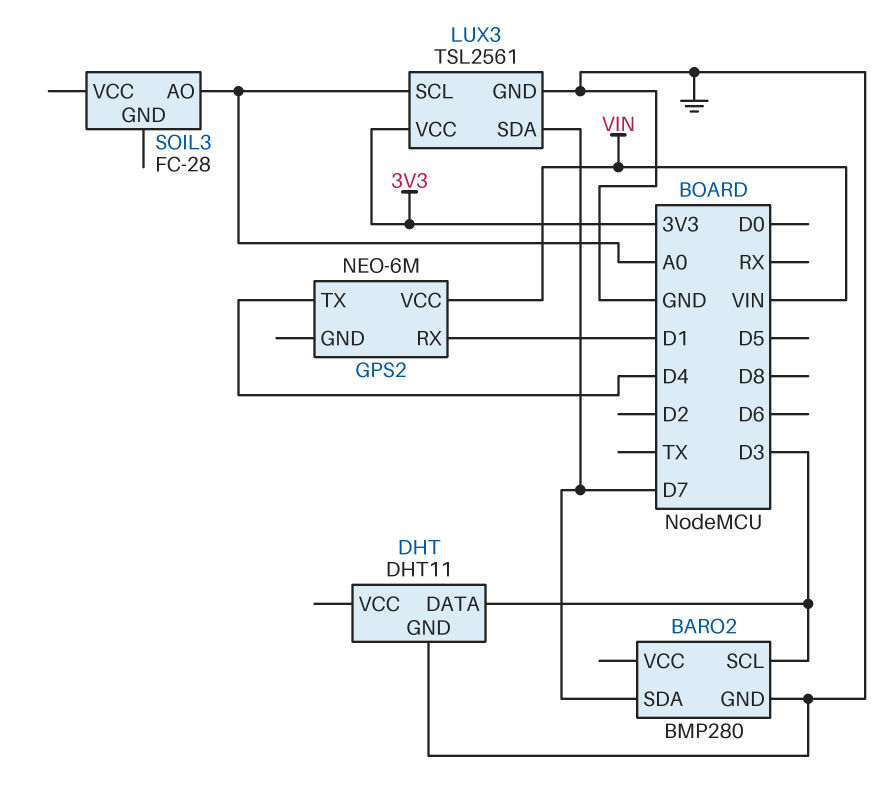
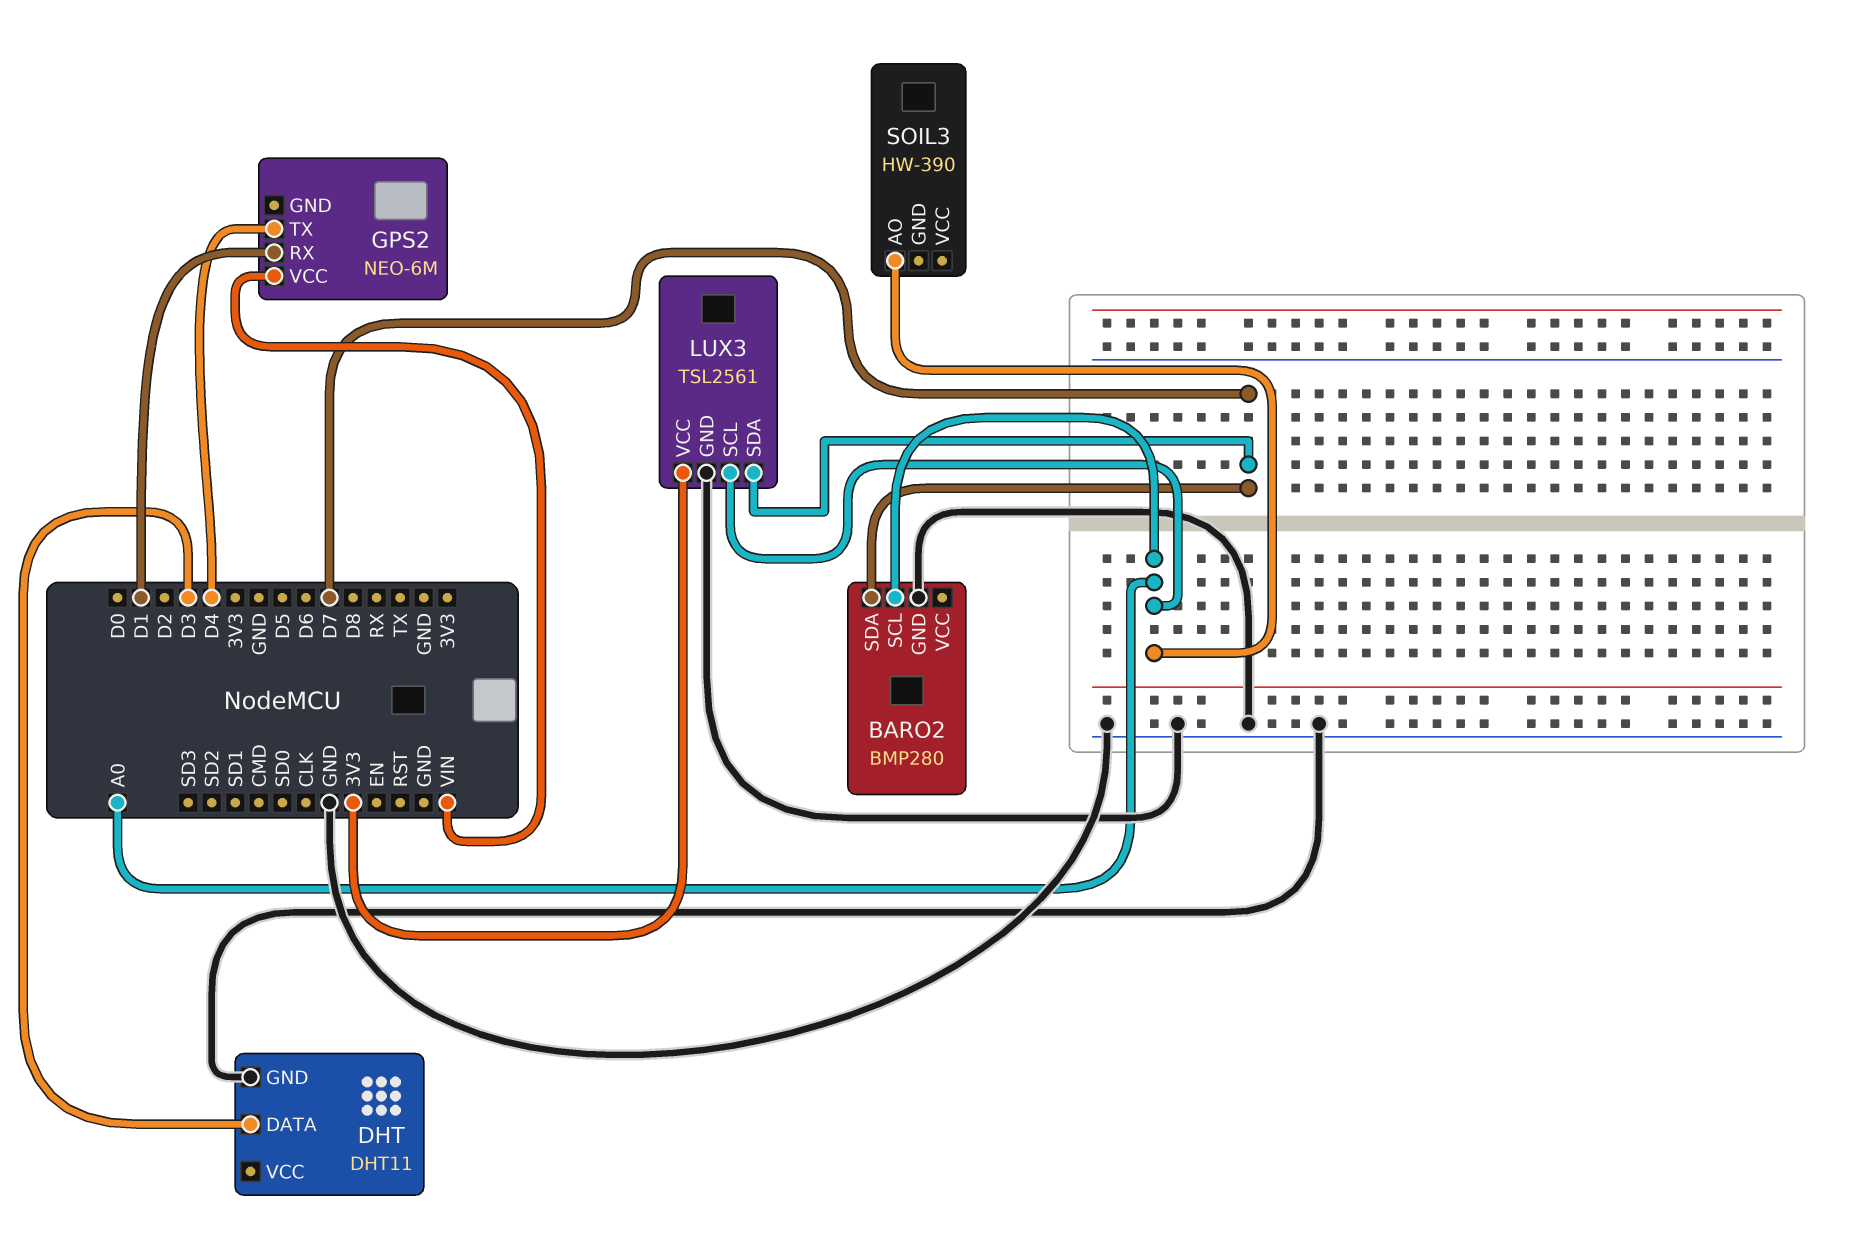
BARO2 pin SCL: D3 -> A0
SOIL3: FC-28 -> HW-390

